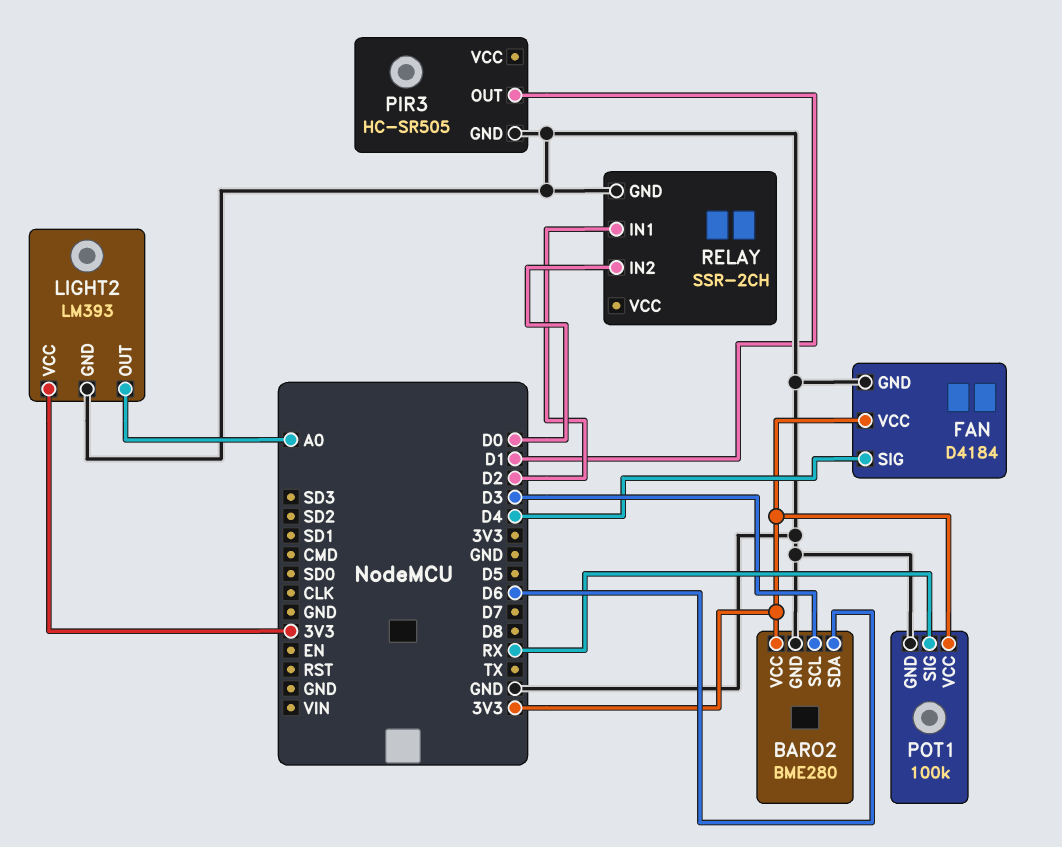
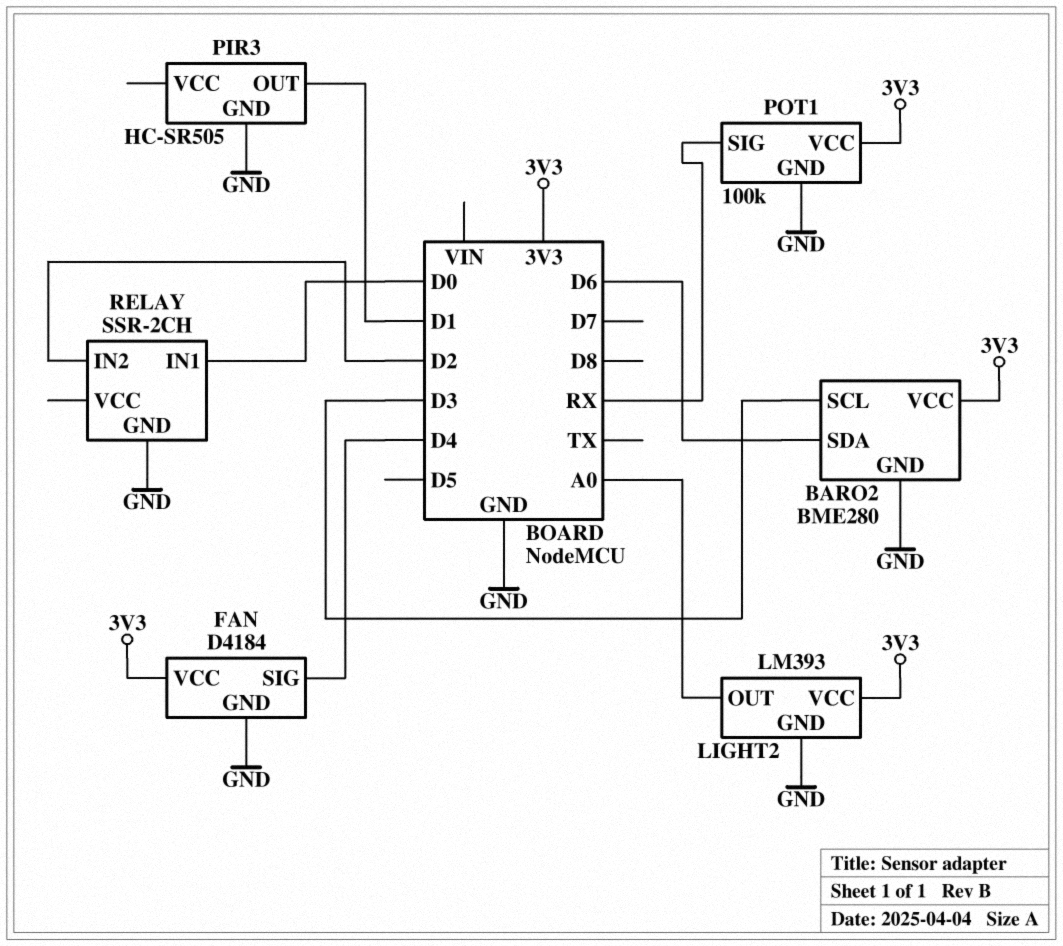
RELAY pin IN1: D2 -> D0
RELAY pin IN2: D0 -> D2

